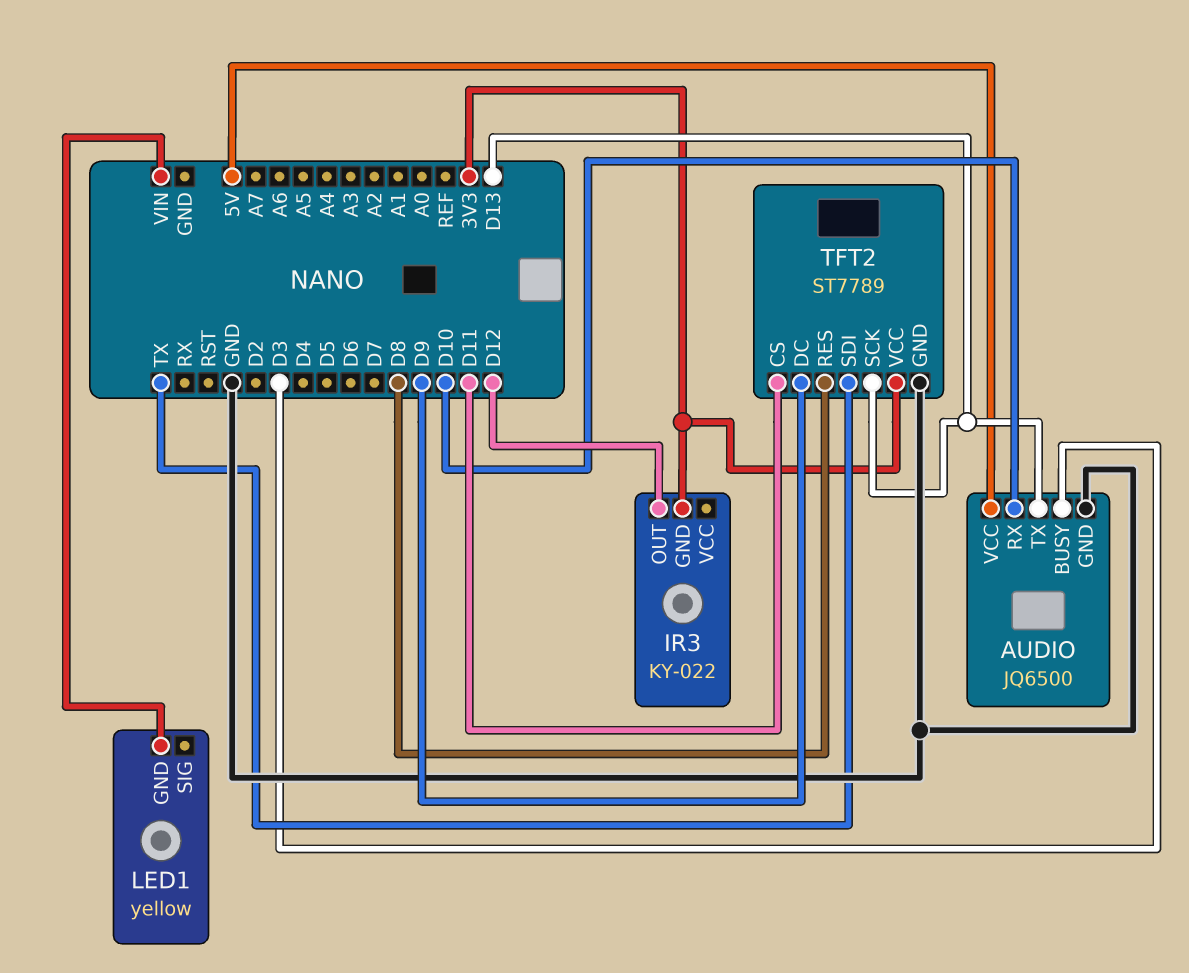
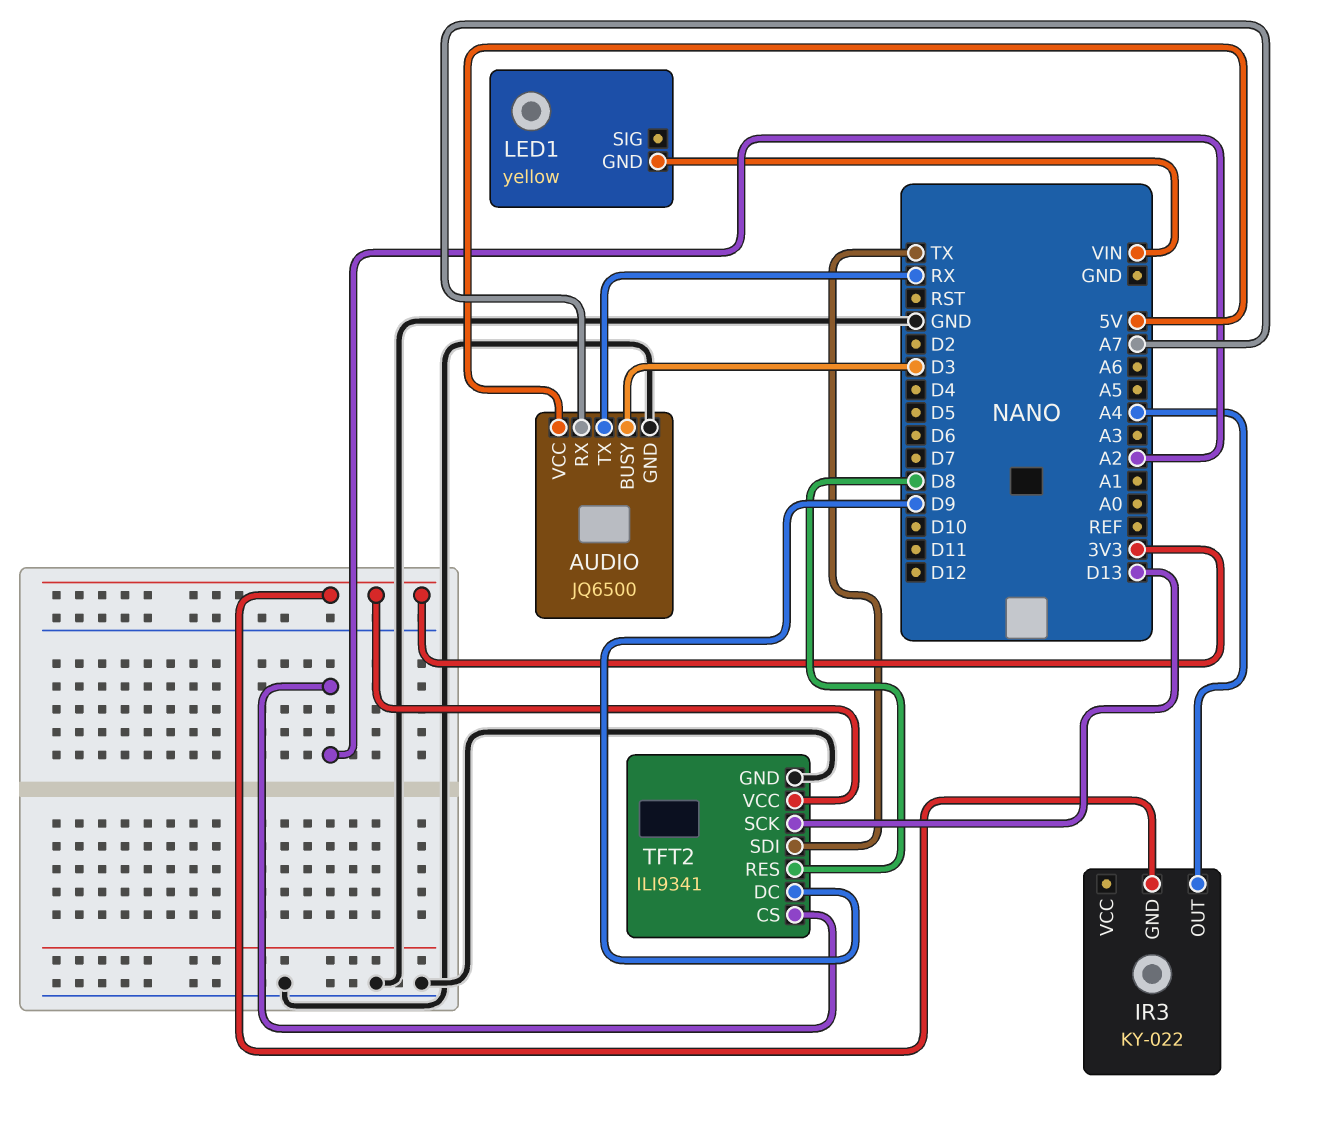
AUDIO pin RX: D10 -> A7
AUDIO pin TX: D13 -> RX
IR3 pin OUT: D12 -> A4
TFT2: ST7789 -> ILI9341
TFT2 pin CS: D11 -> A2

